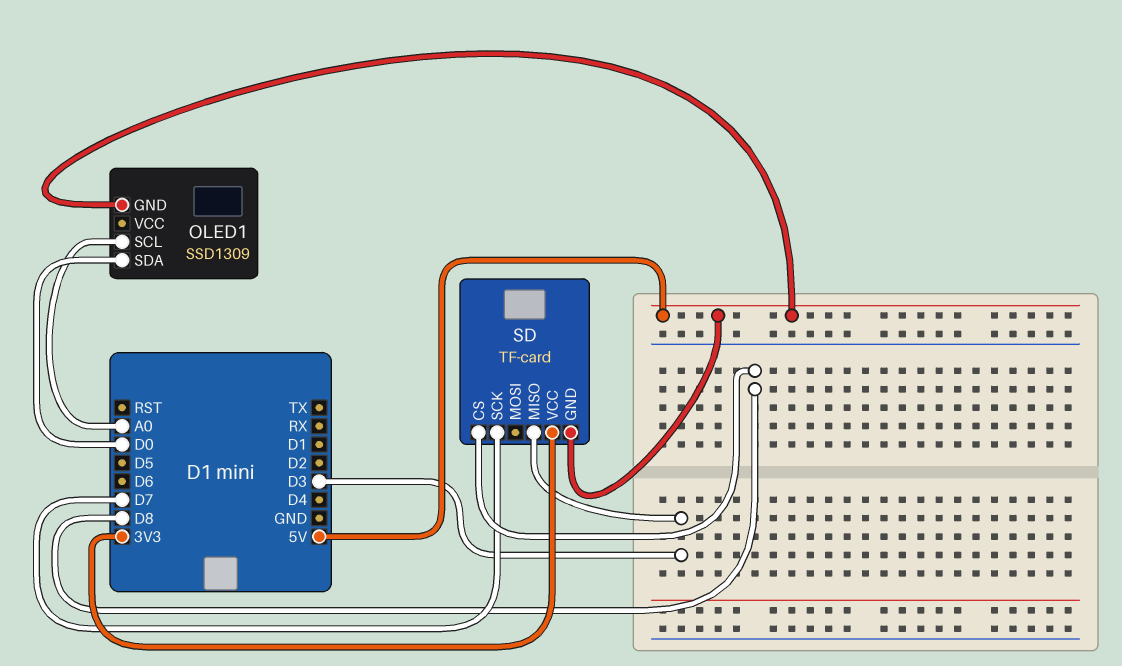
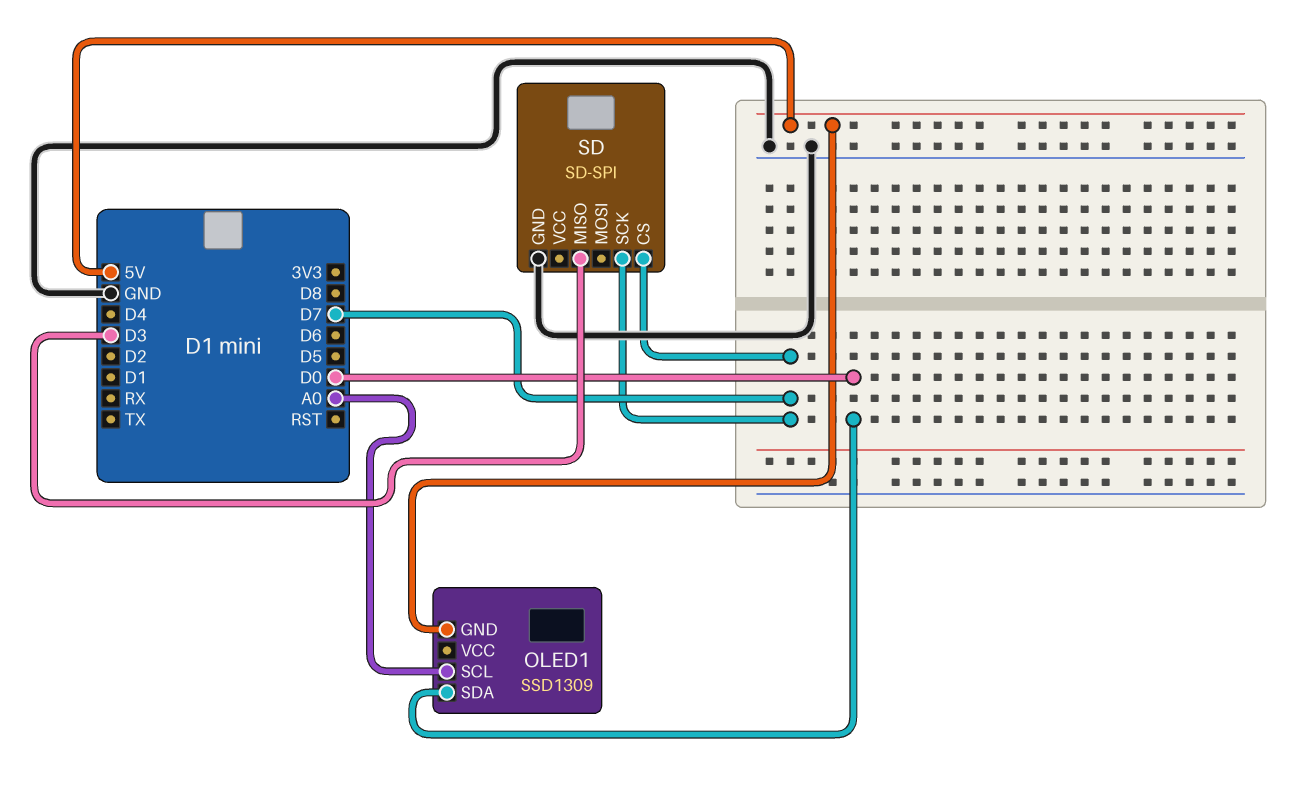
SD: TF-card -> SD-SPI
SD pin CS: D8 -> D7
SD pin GND: 5V -> GND
SD pin VCC: 3V3 -> none

